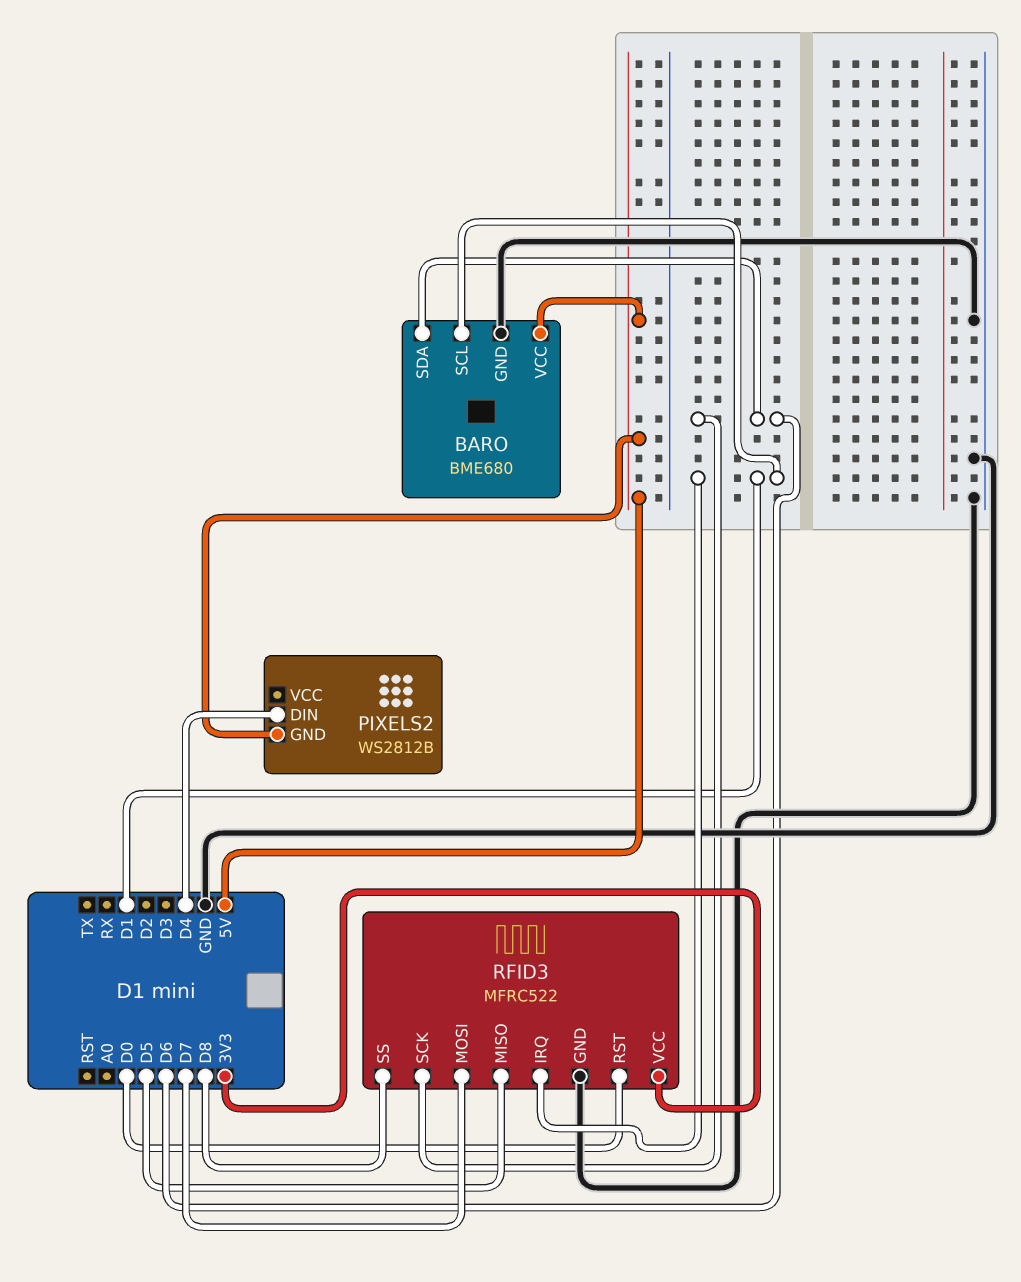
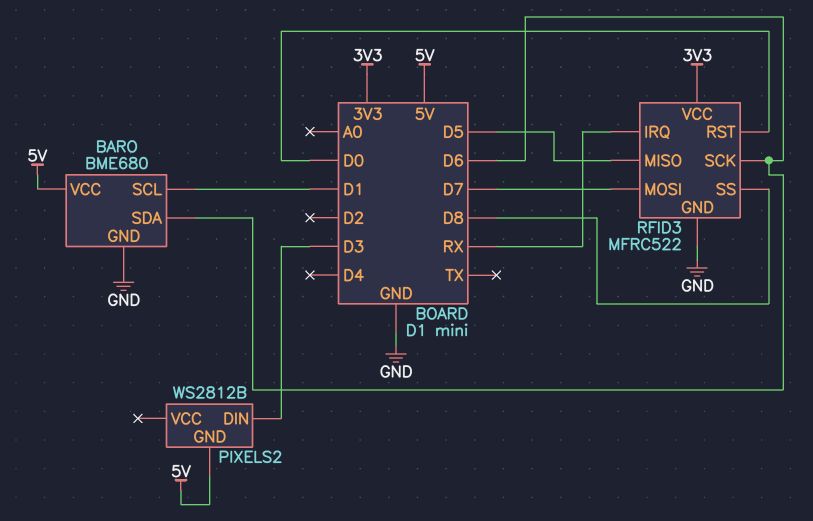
PIXELS2 pin DIN: D4 -> D3
RFID3 pin IRQ: D1 -> RX

